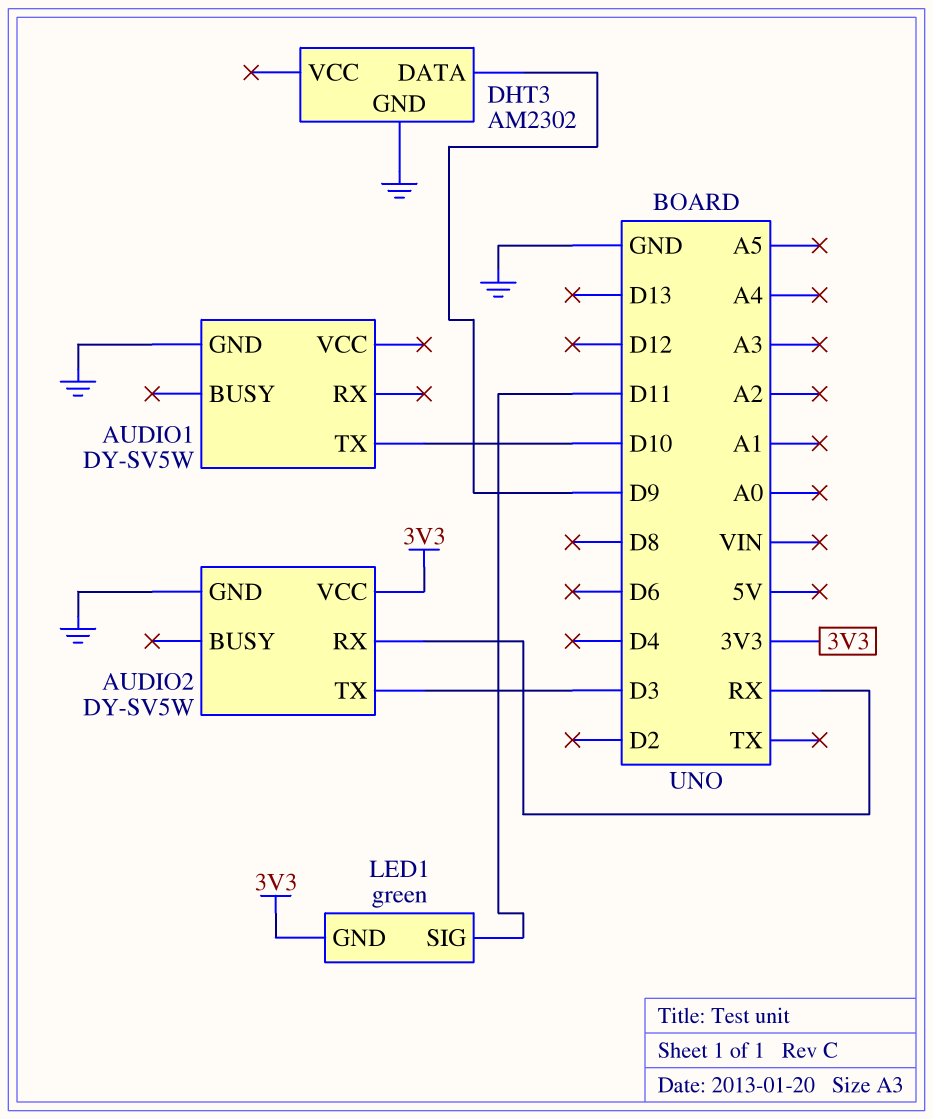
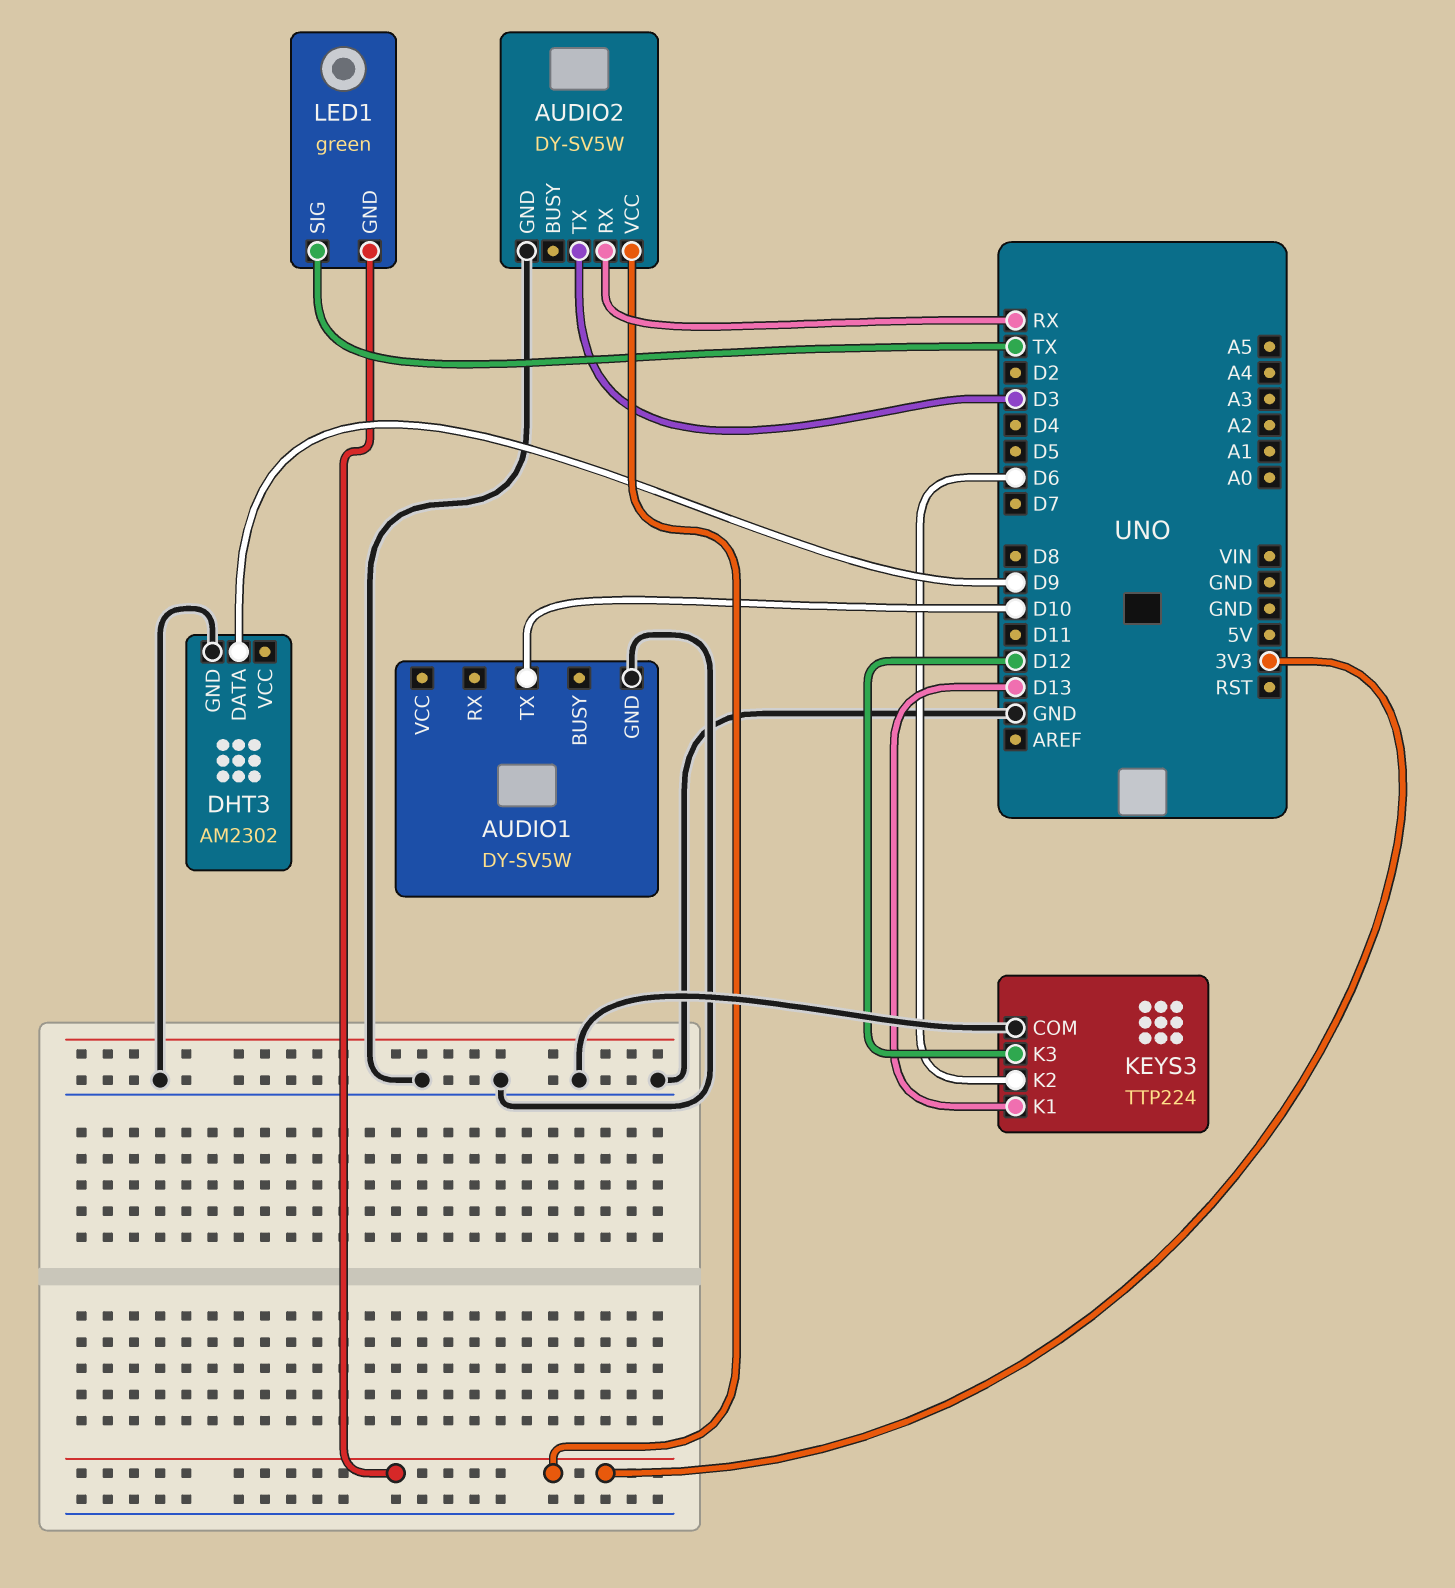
KEYS3: none -> TTP224
KEYS3 pin COM: none -> GND
KEYS3 pin K1: none -> D13
KEYS3 pin K2: none -> D6
KEYS3 pin K3: none -> D12
LED1 pin SIG: D11 -> TX

